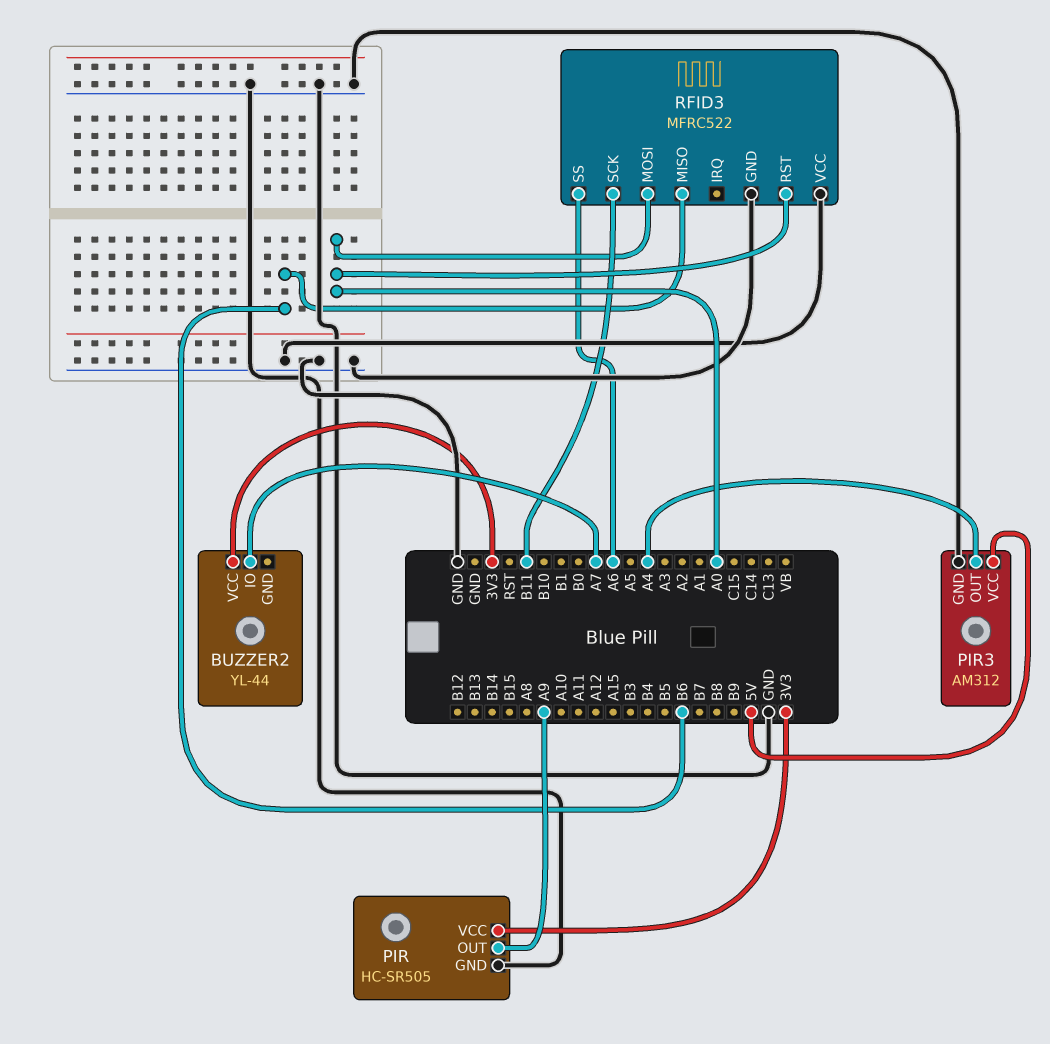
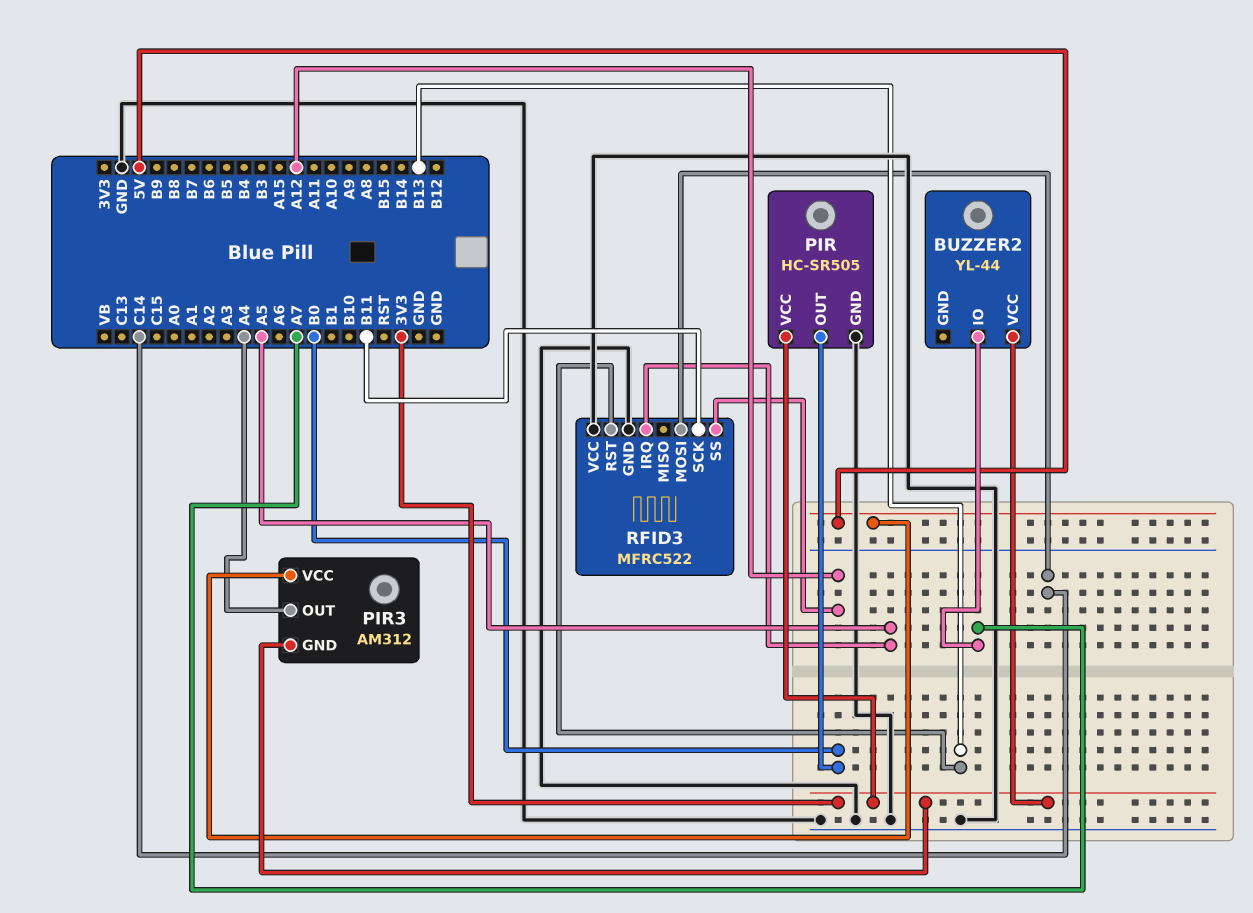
PIR pin OUT: A9 -> B0
PIR3 pin GND: GND -> 3V3
RFID3 pin IRQ: none -> A5
RFID3 pin MISO: B6 -> none
RFID3 pin MOSI: A0 -> C14
RFID3 pin RST: A0 -> B13
RFID3 pin SS: A6 -> A12

